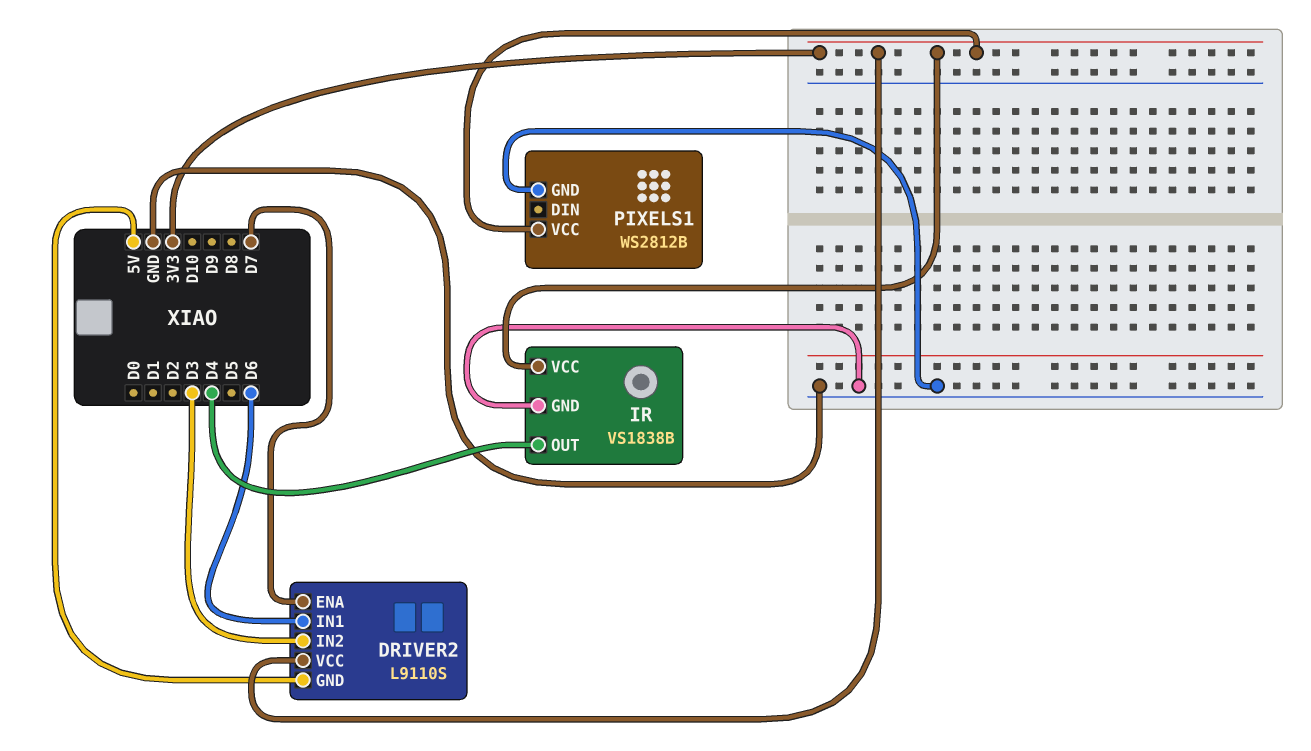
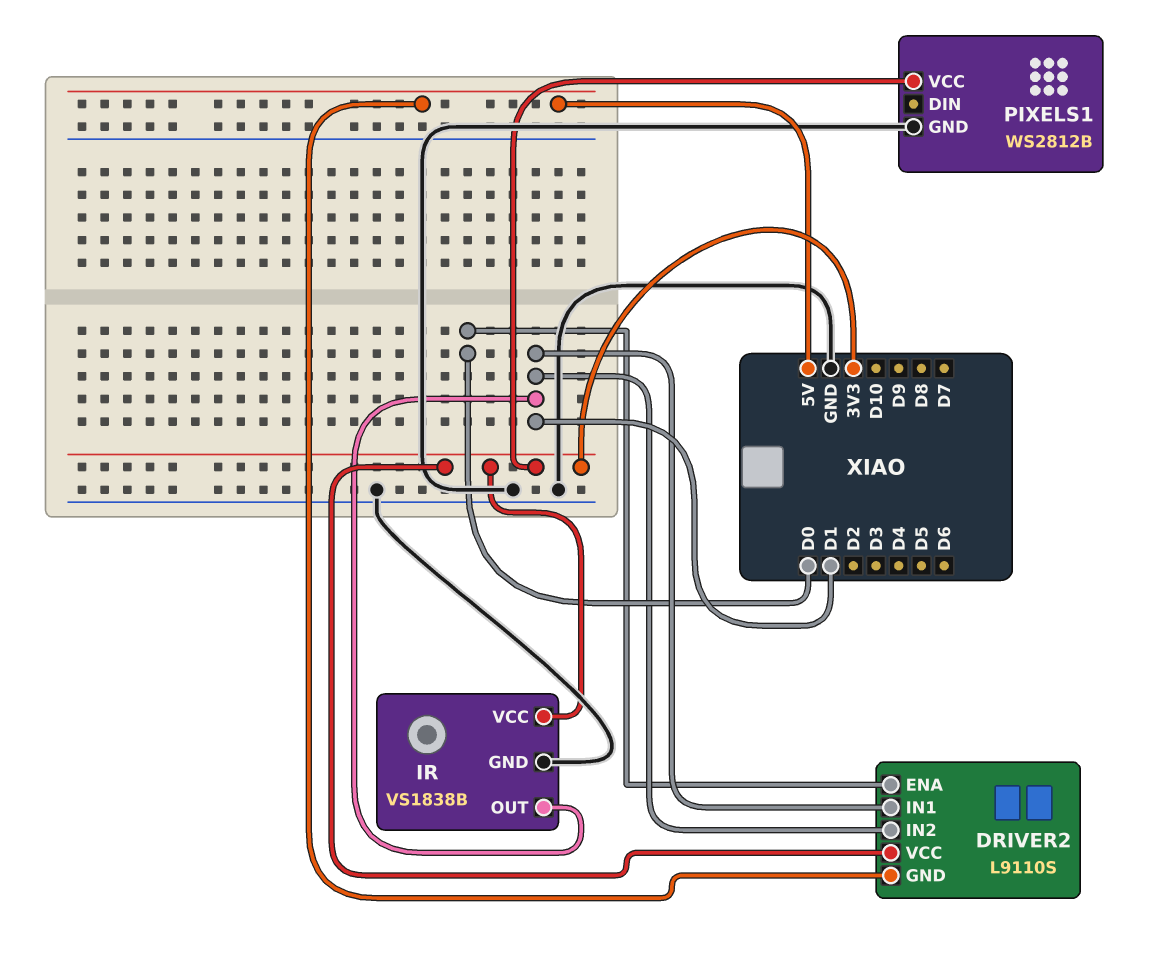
DRIVER2 pin ENA: D7 -> D0
DRIVER2 pin IN1: D6 -> D1
DRIVER2 pin IN2: D3 -> D1
IR pin OUT: D4 -> D1

